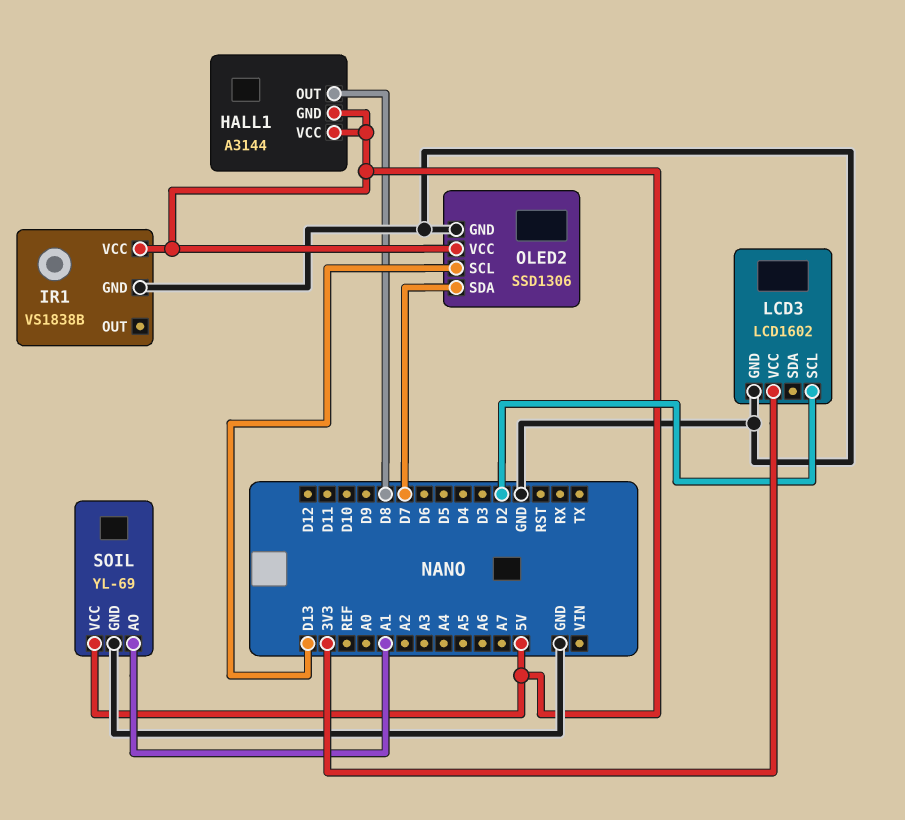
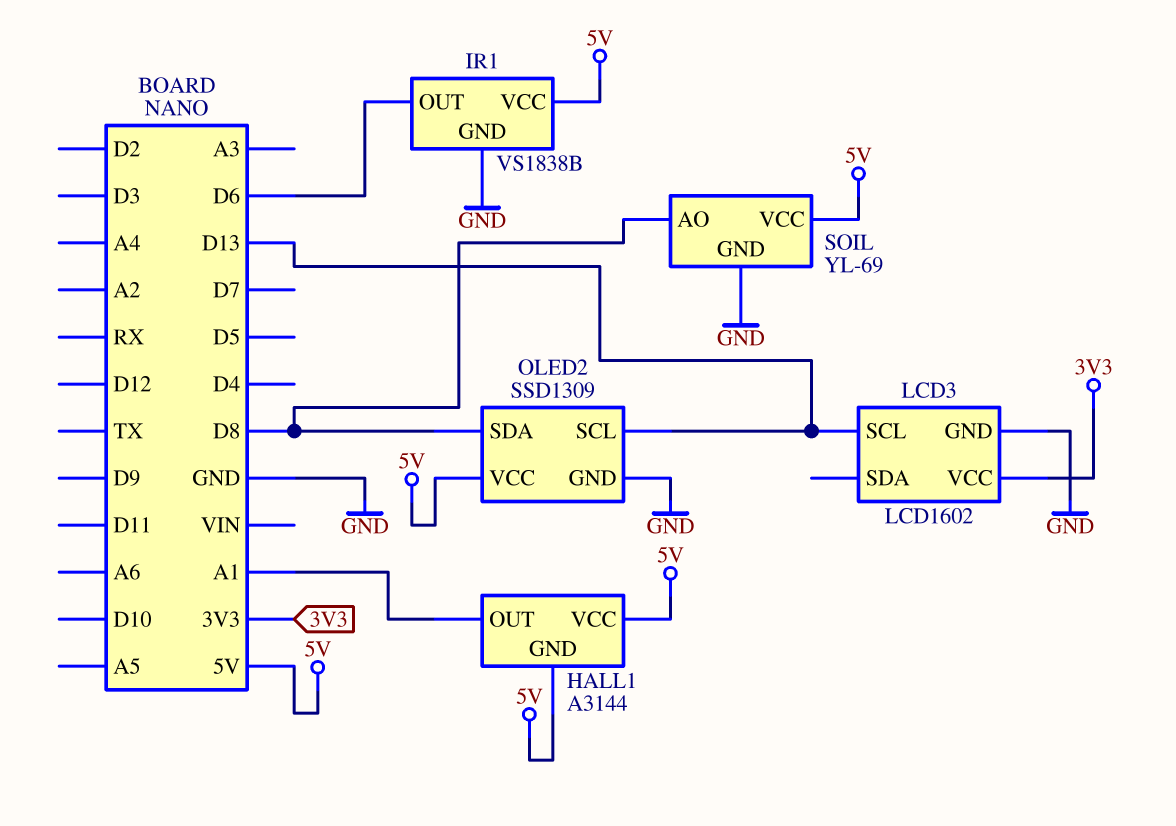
HALL1 pin OUT: D8 -> A1
IR1 pin OUT: none -> D6
LCD3 pin SCL: D2 -> D13
OLED2: SSD1306 -> SSD1309
OLED2 pin SDA: D7 -> D8
SOIL pin AO: A1 -> D8

